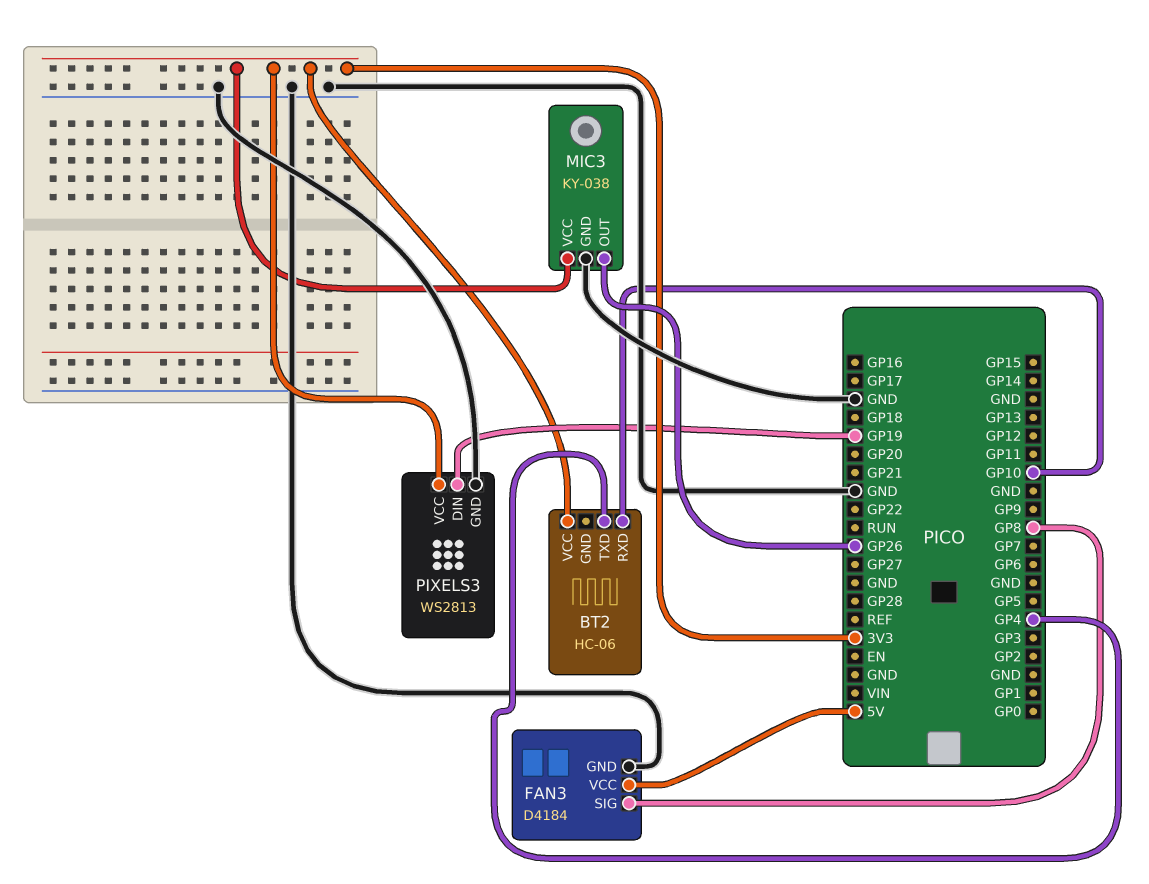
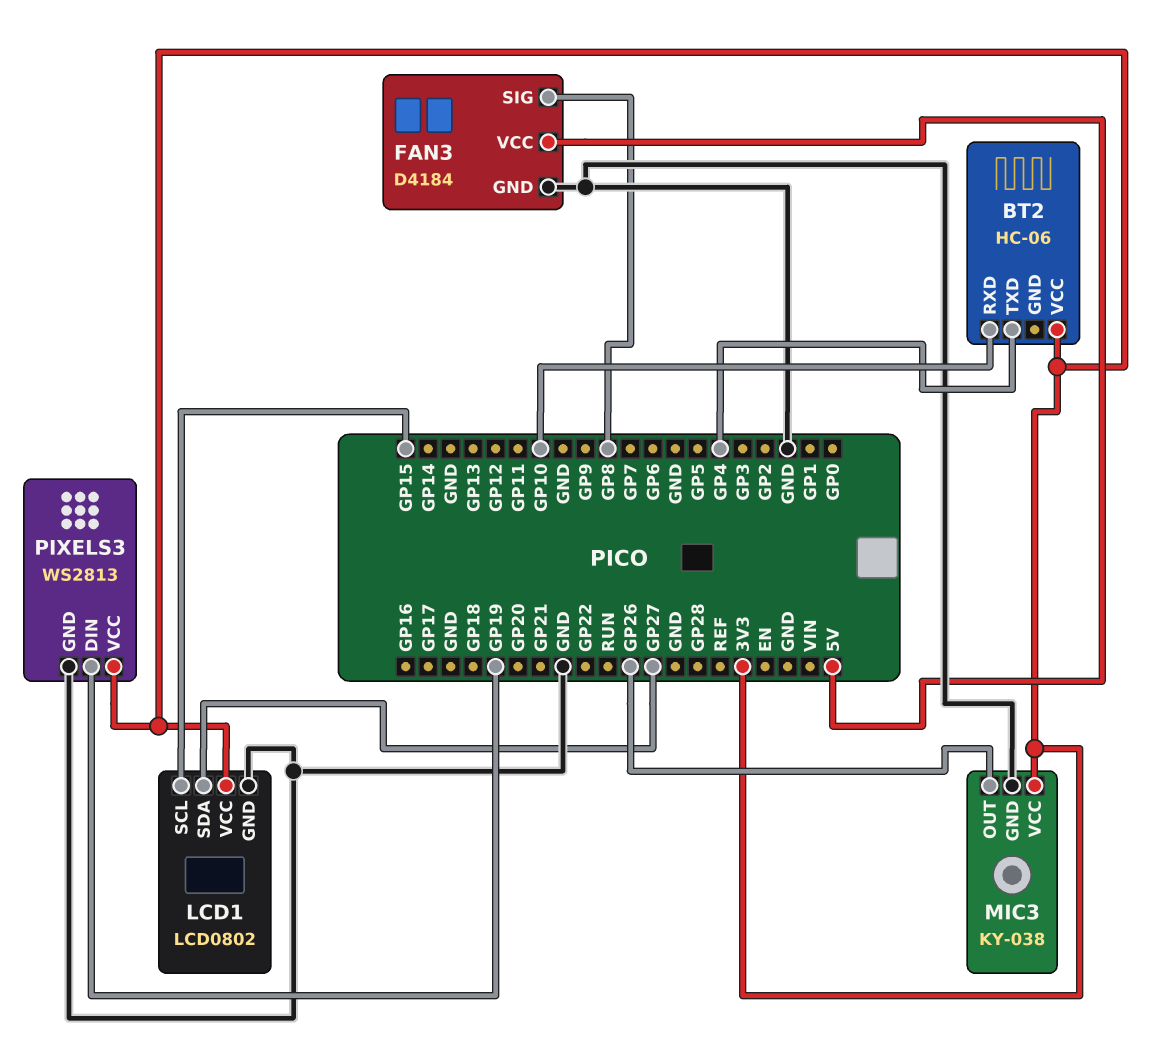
LCD1: none -> LCD0802
LCD1 pin GND: none -> GND
LCD1 pin SCL: none -> GP15
LCD1 pin SDA: none -> GP27
LCD1 pin VCC: none -> 3V3

